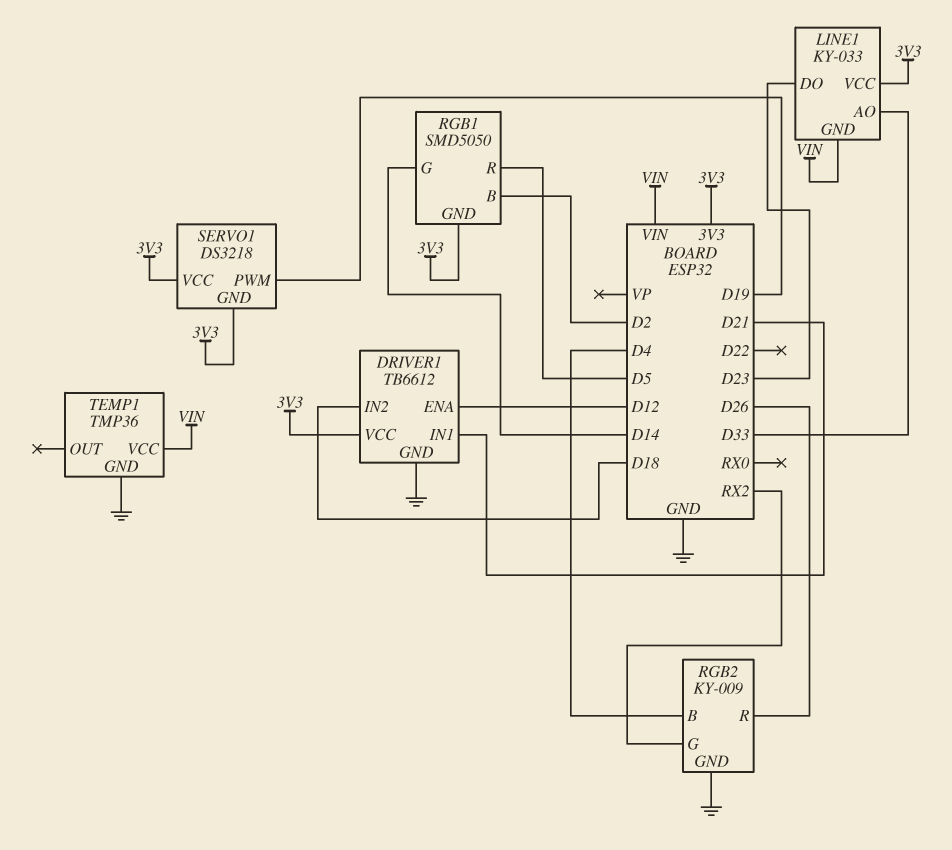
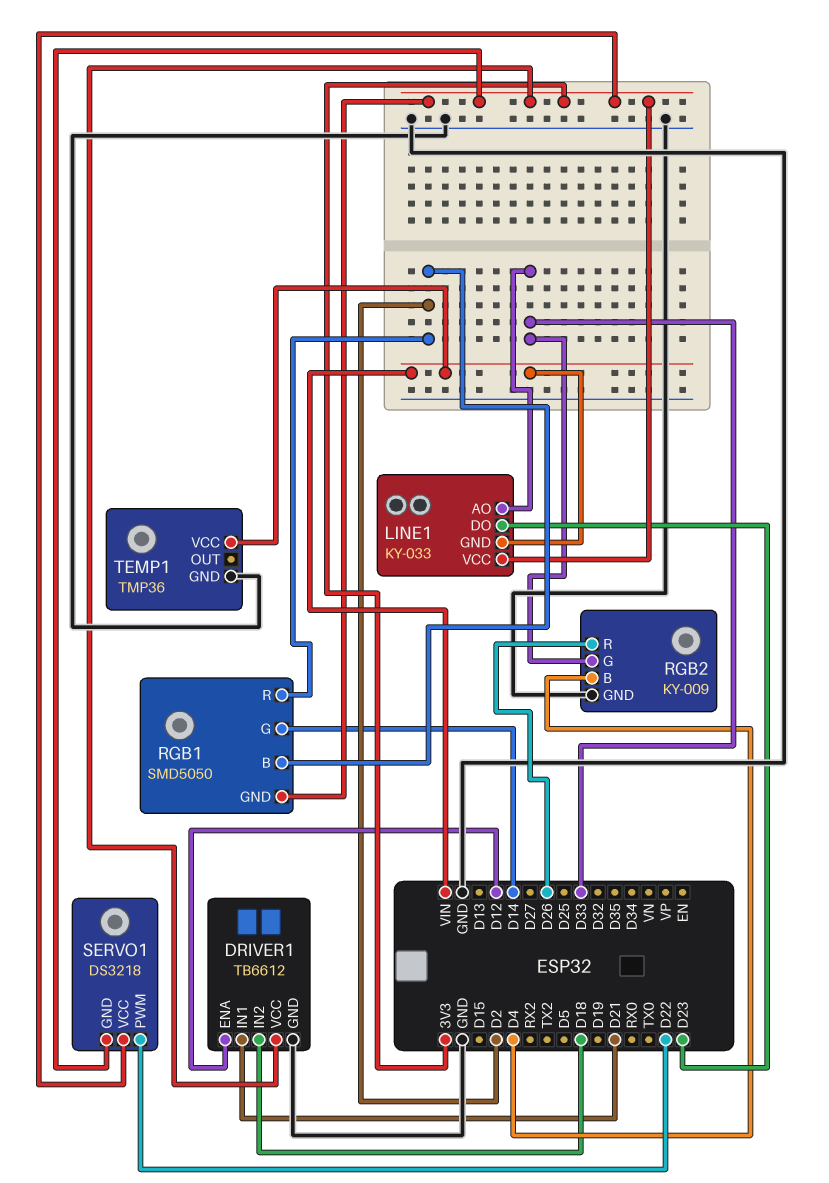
RGB1 pin R: D5 -> D2
RGB2 pin G: RX2 -> D33
SERVO1 pin PWM: D19 -> D22

